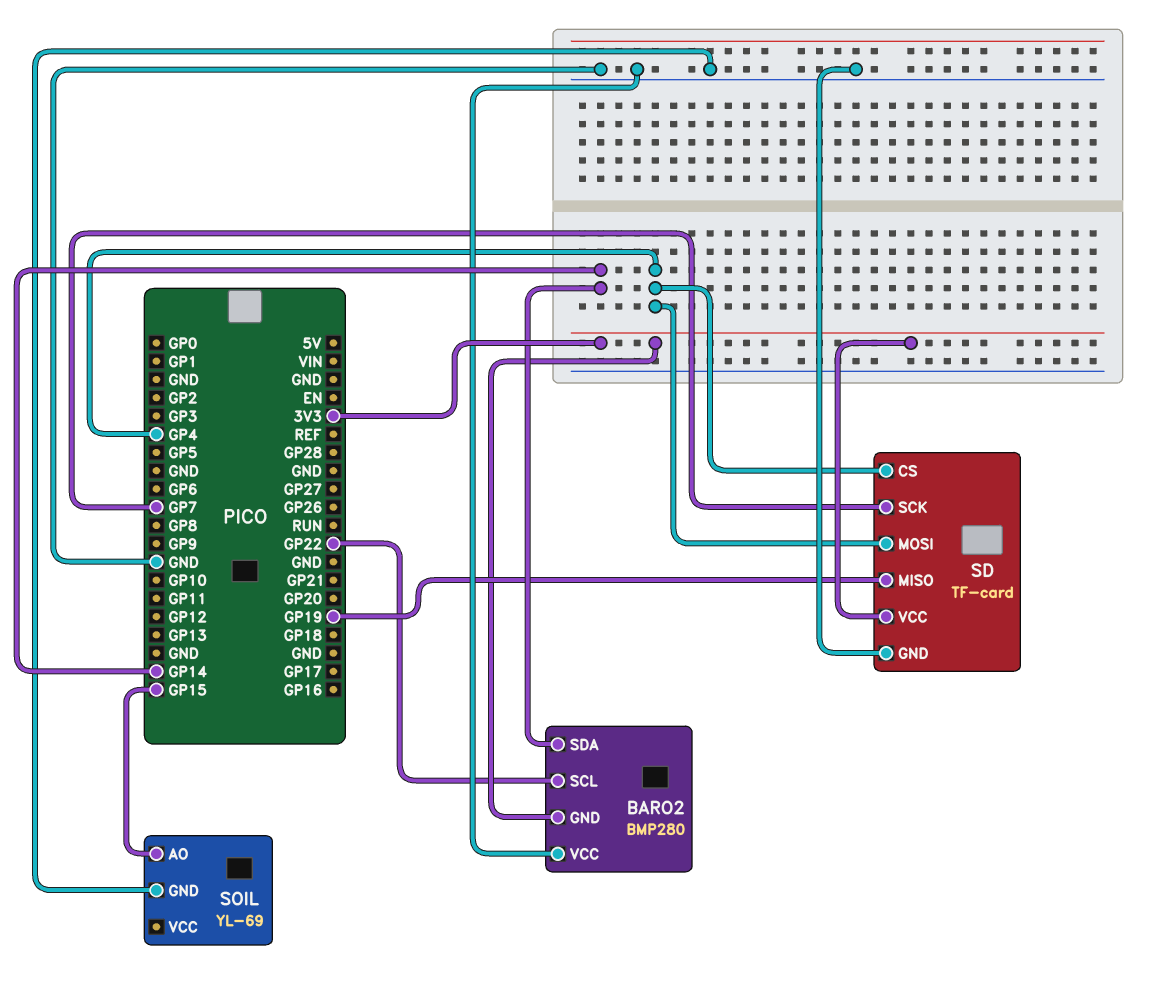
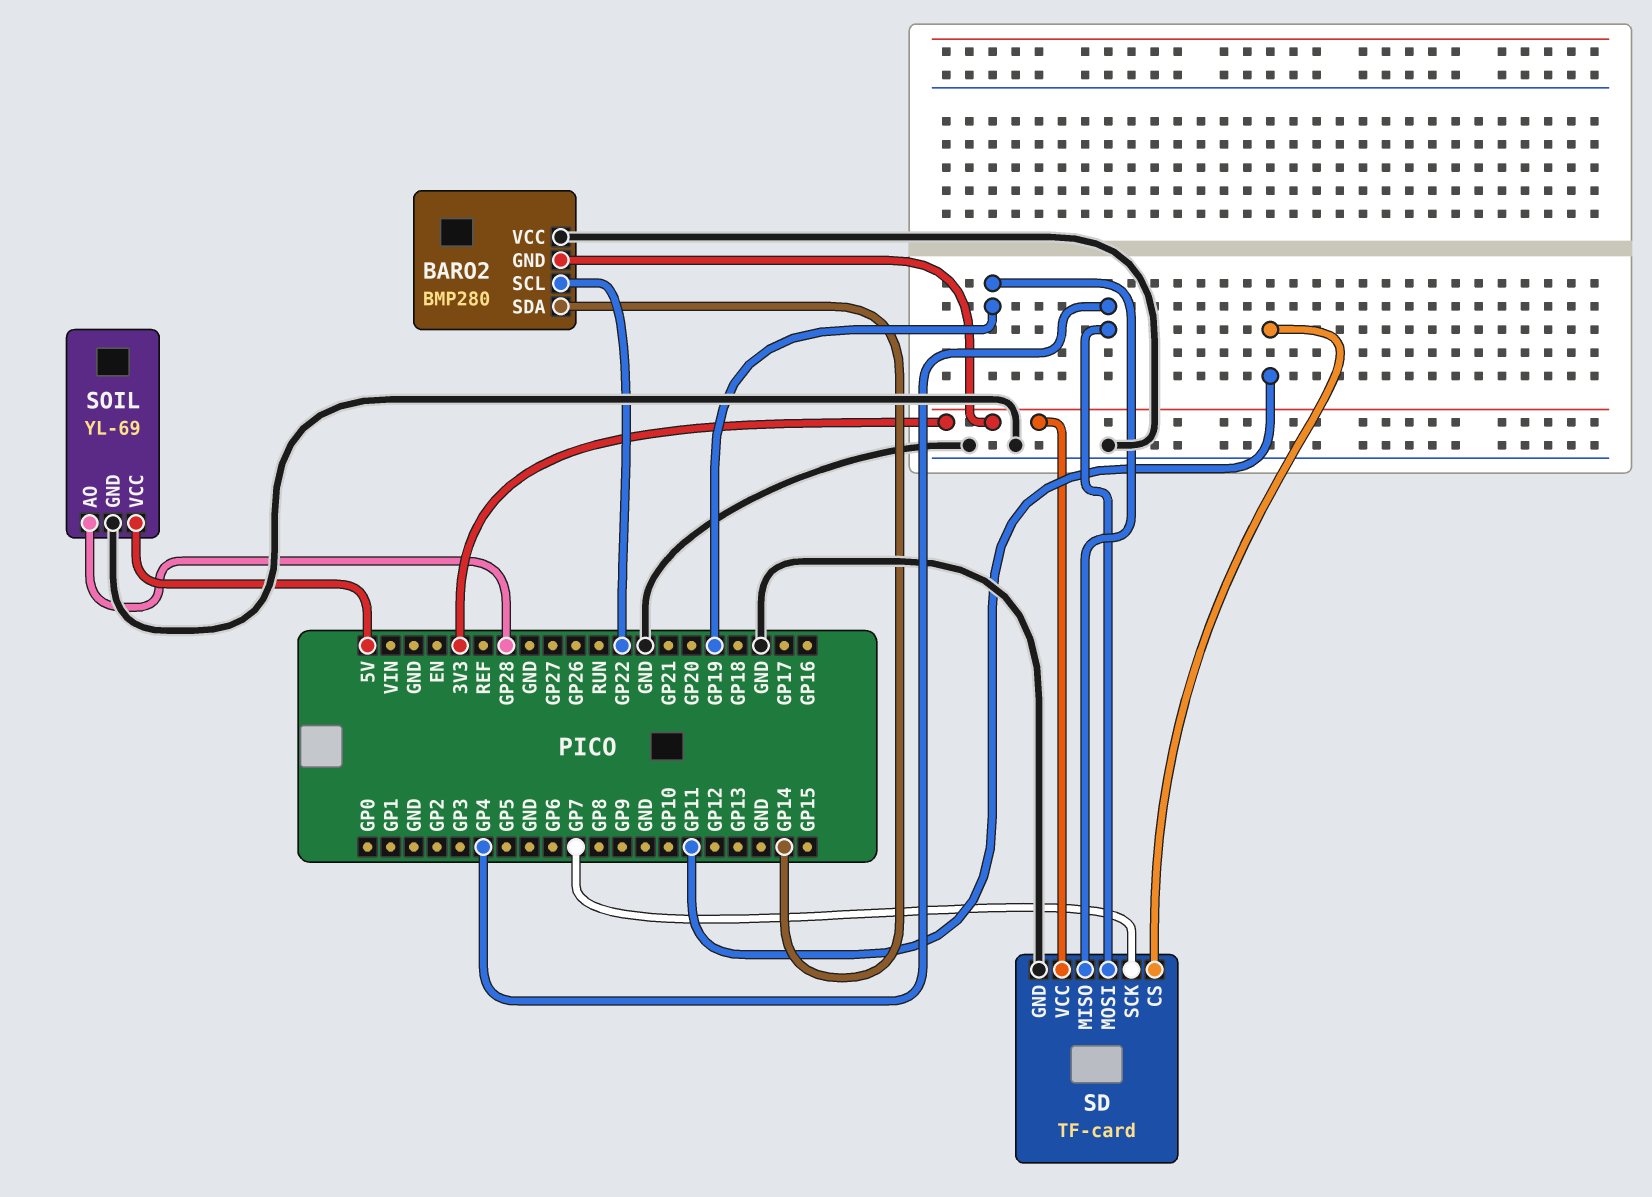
SD pin CS: GP4 -> GP11
SOIL pin AO: GP15 -> GP28
SOIL pin VCC: none -> 5V

